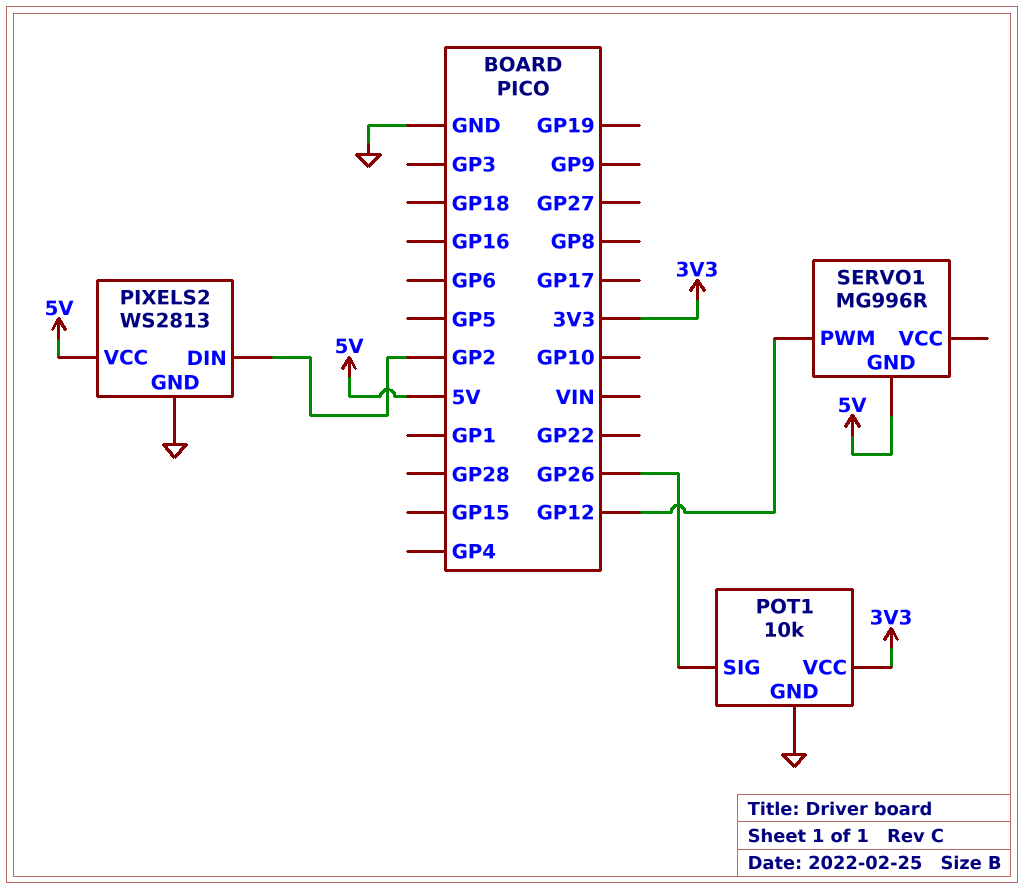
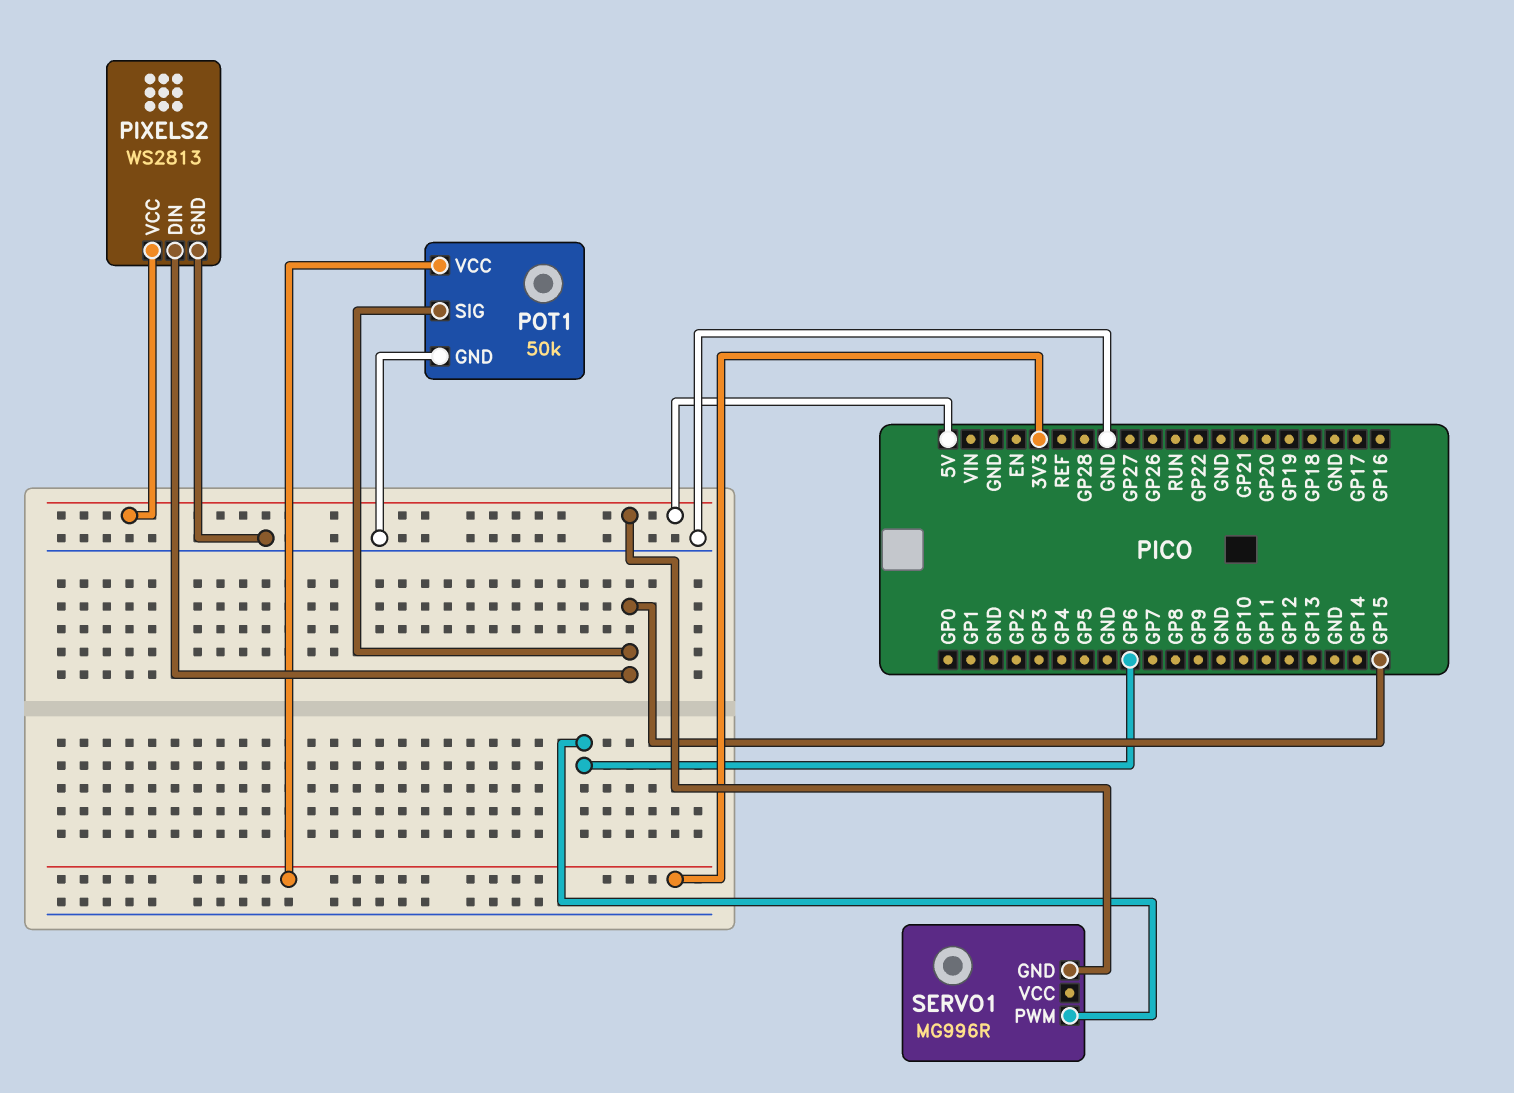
PIXELS2 pin DIN: GP2 -> GP15
POT1: 10k -> 50k
POT1 pin SIG: GP26 -> GP15
SERVO1 pin PWM: GP12 -> GP6

